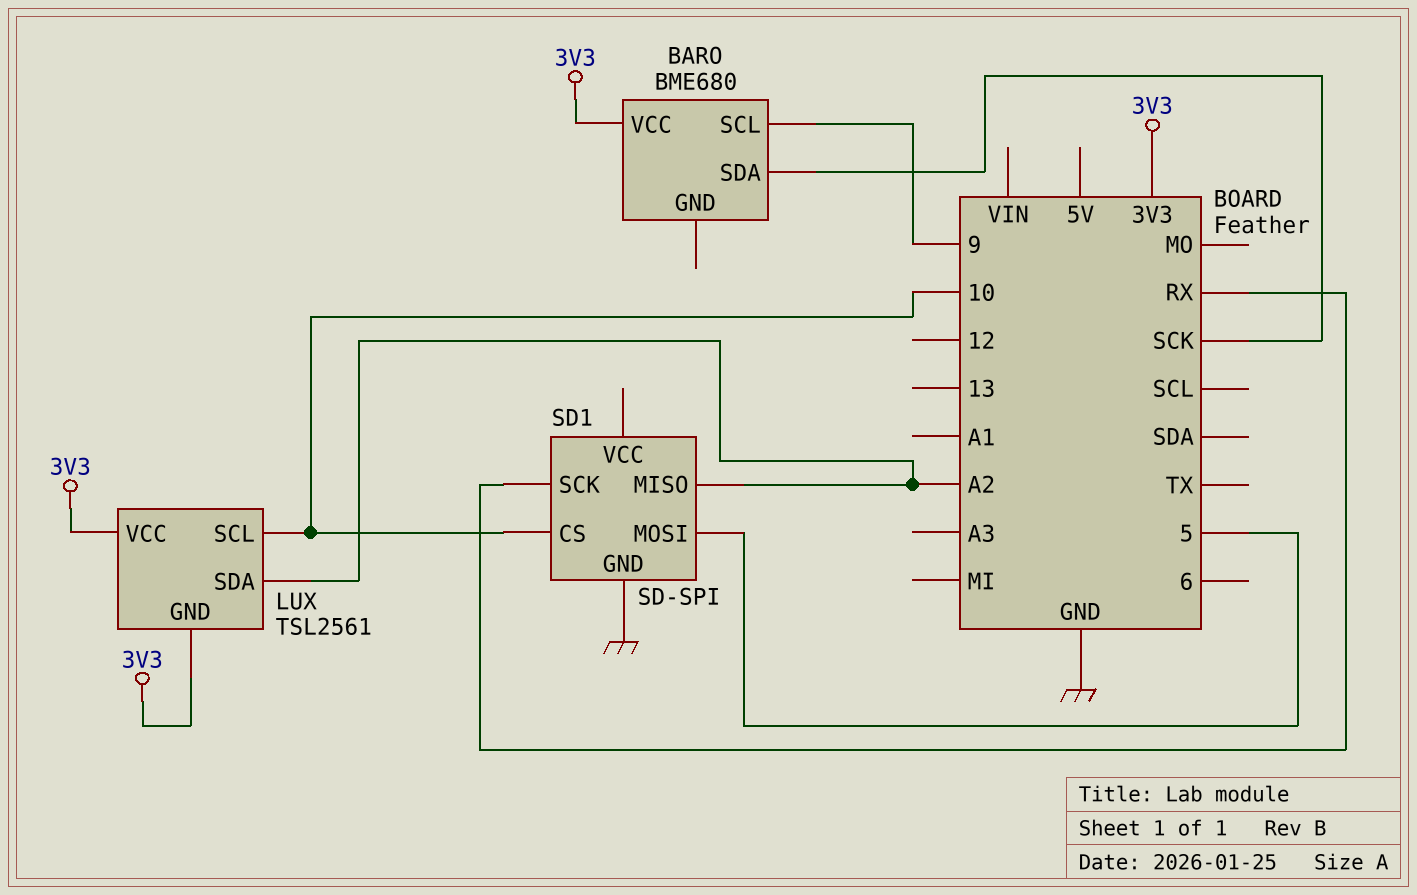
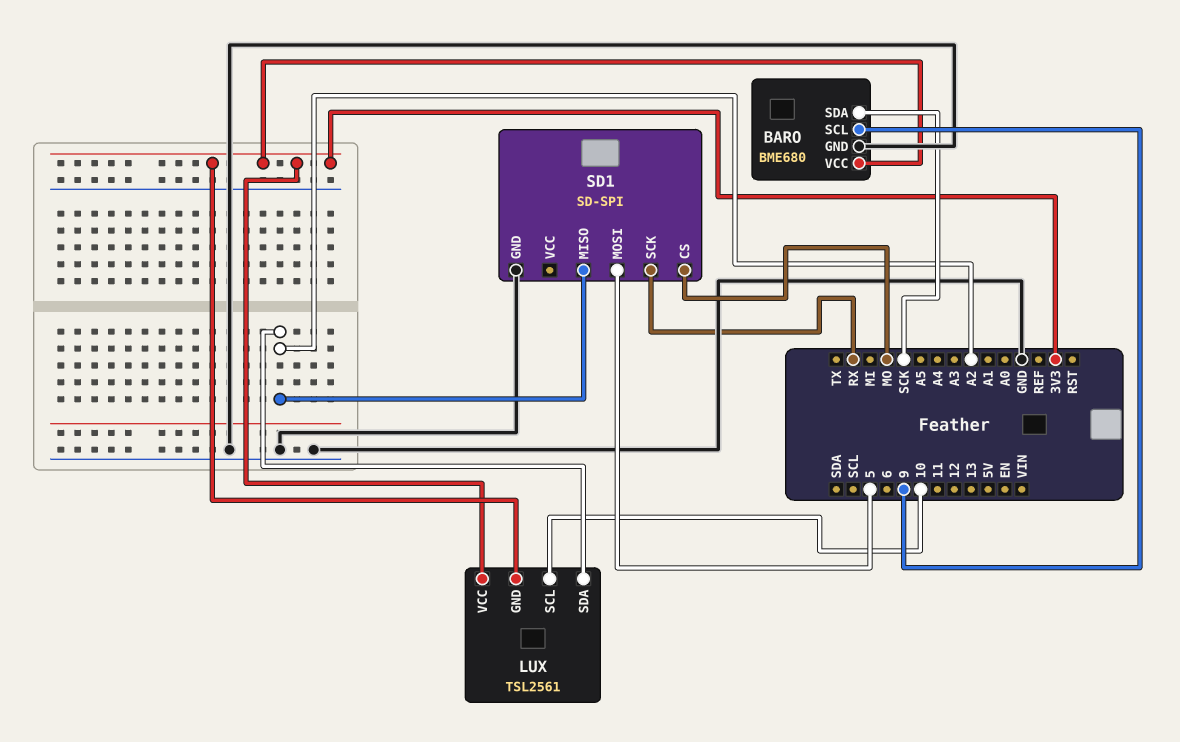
BARO pin GND: none -> GND
SD1 pin CS: 10 -> MO

